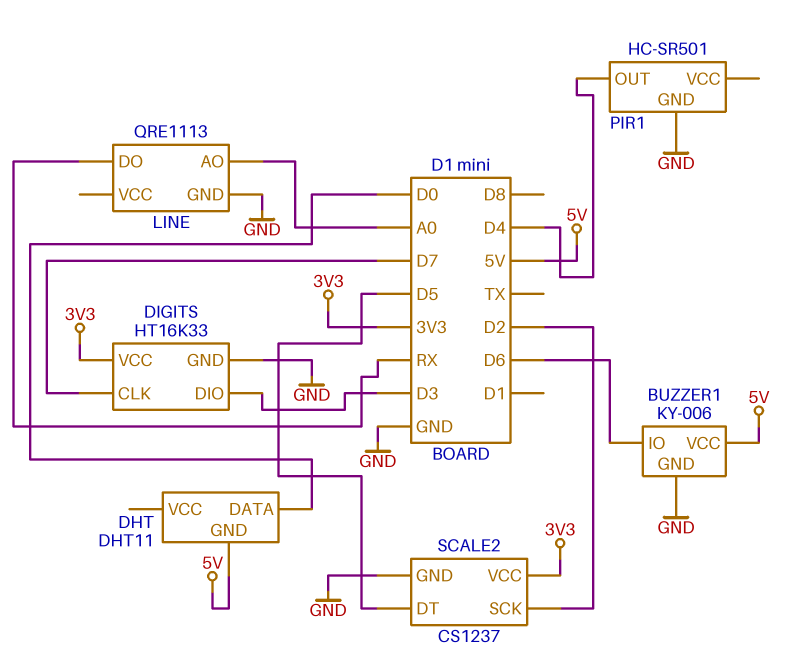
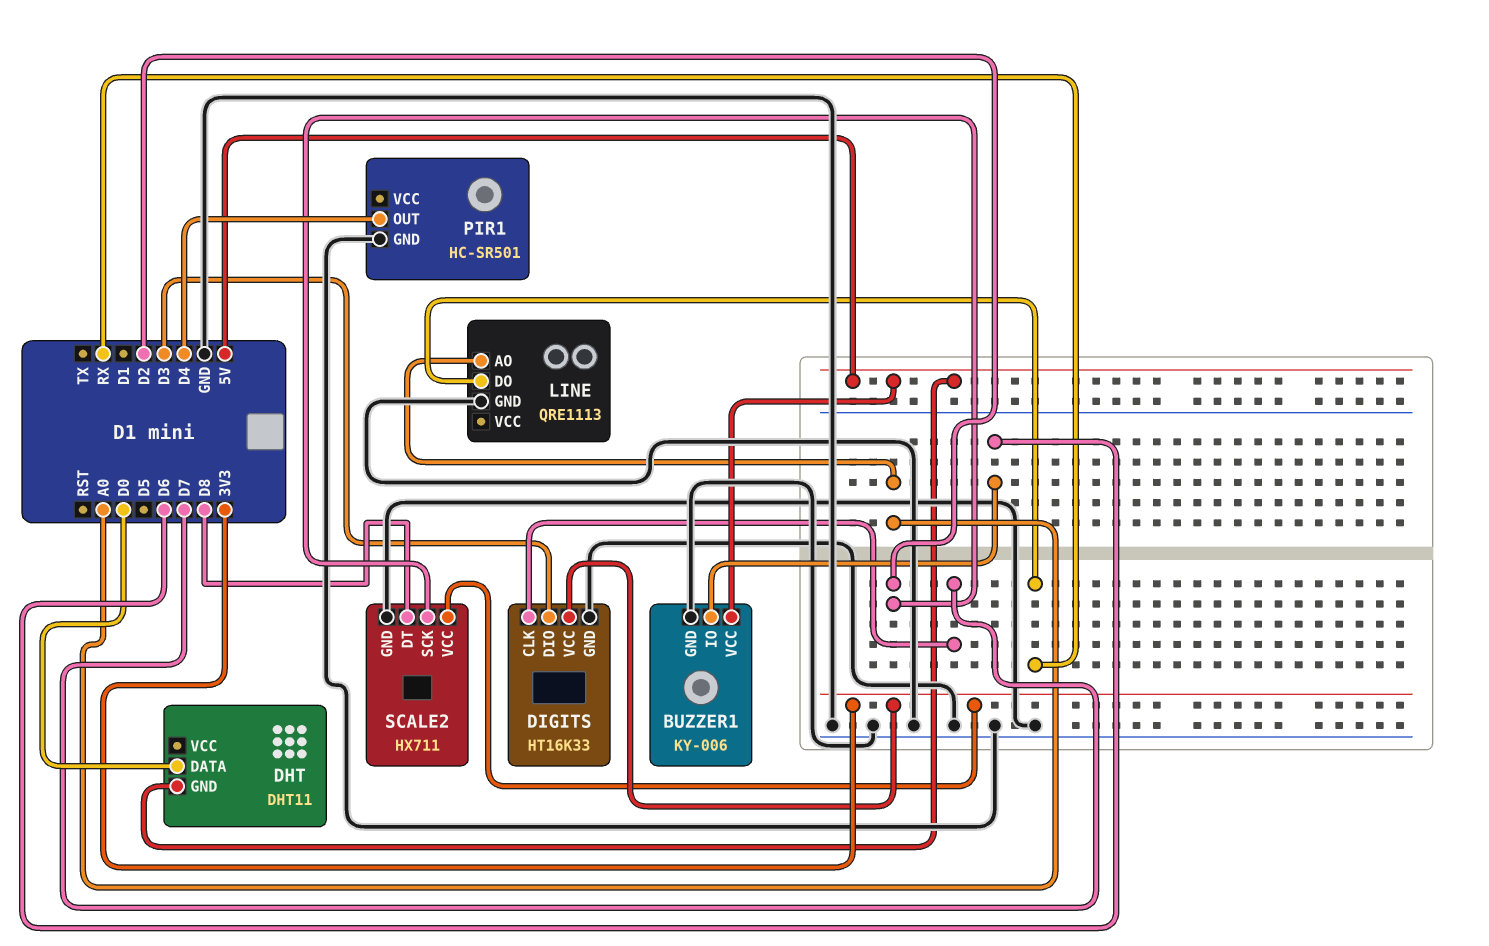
SCALE2: CS1237 -> HX711
SCALE2 pin DT: D5 -> D8

